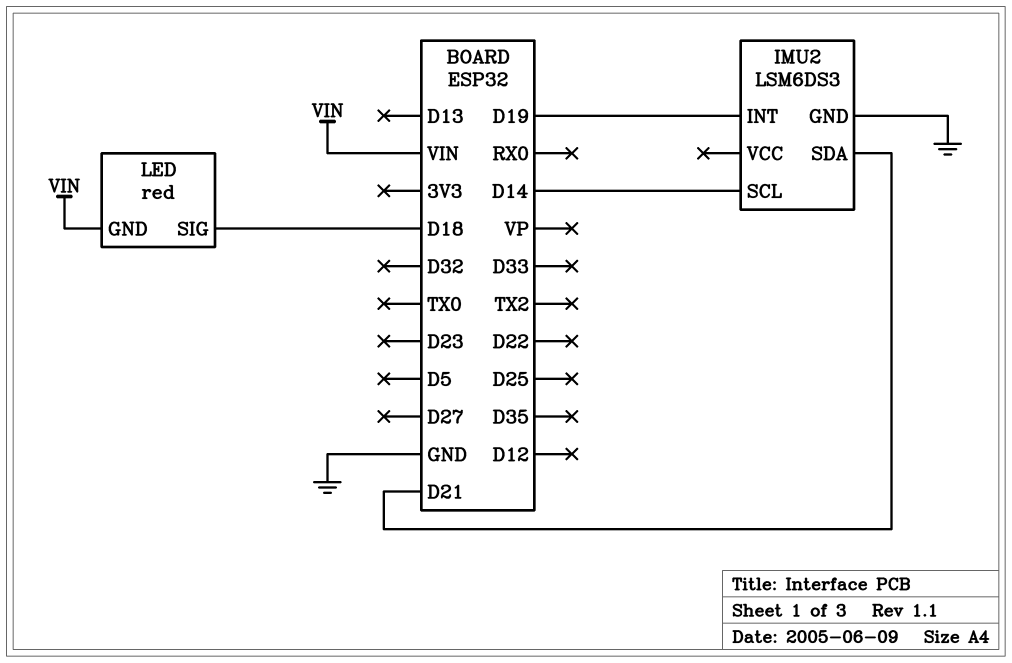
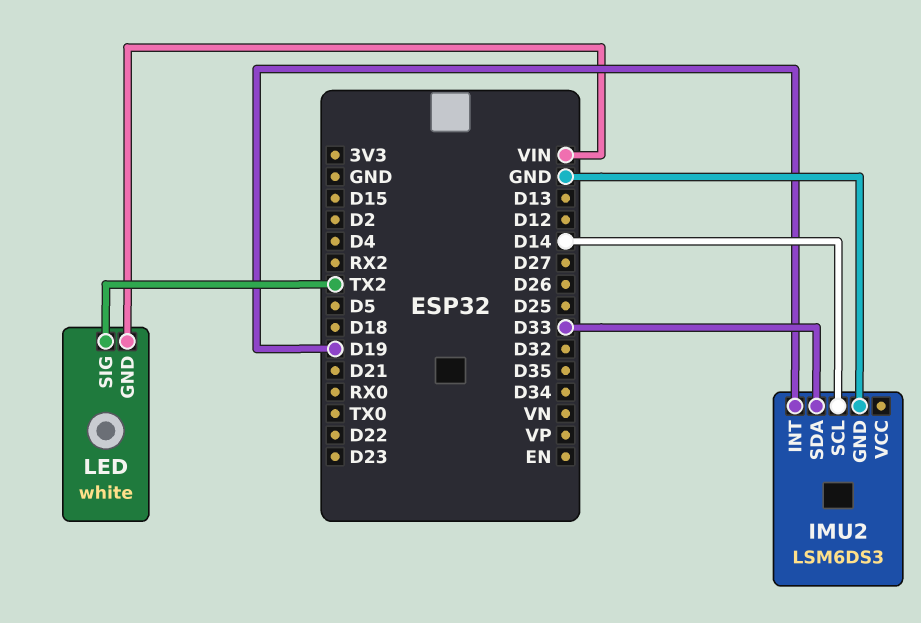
IMU2 pin SDA: D21 -> D33
LED: red -> white
LED pin SIG: D18 -> TX2

